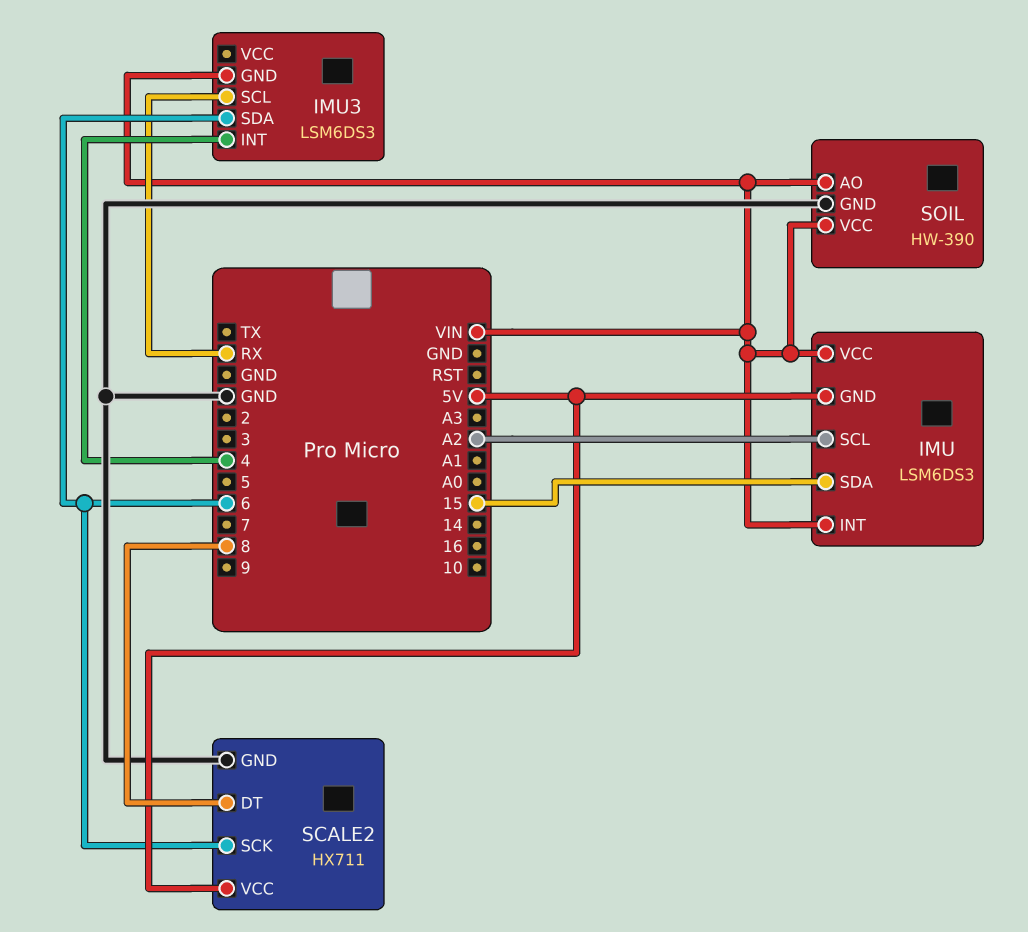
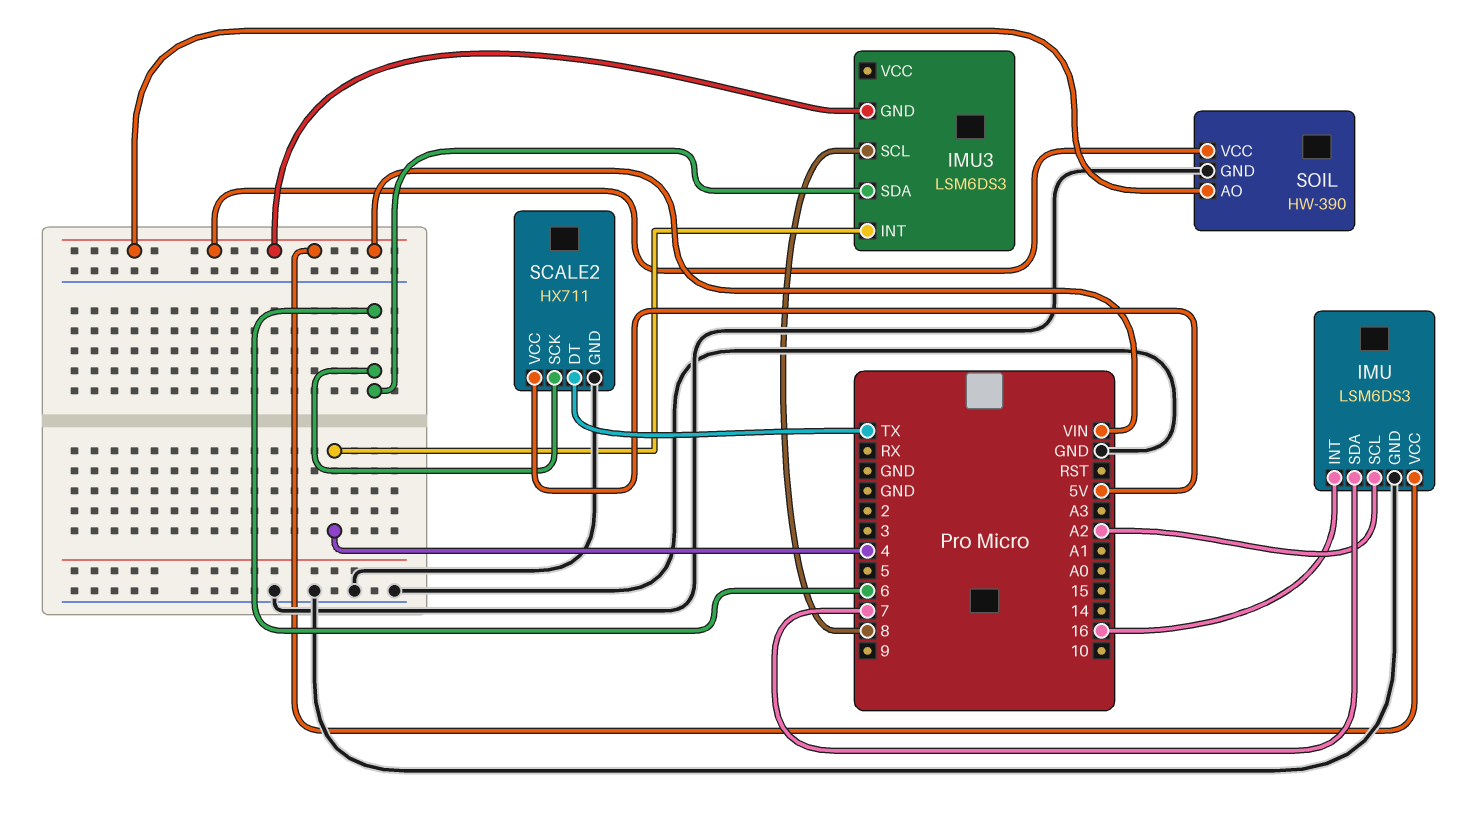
IMU pin GND: 5V -> GND
IMU pin INT: VIN -> 16
IMU pin SDA: 15 -> 7
IMU3 pin SCL: RX -> 8
SCALE2 pin DT: 8 -> TX

